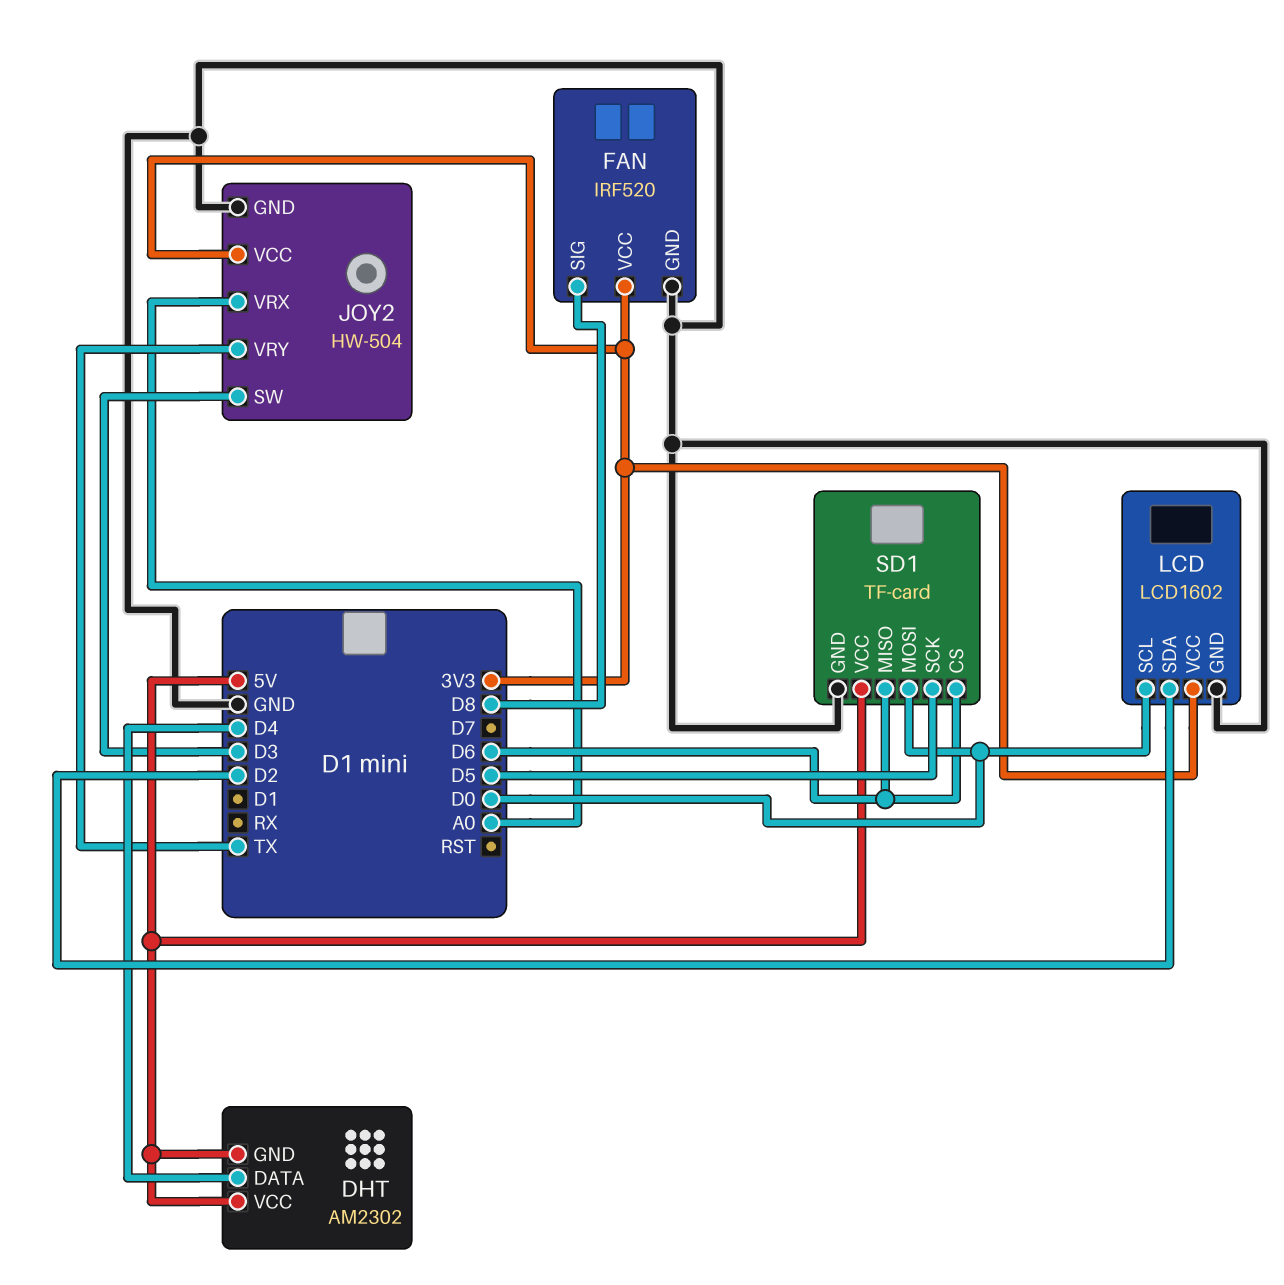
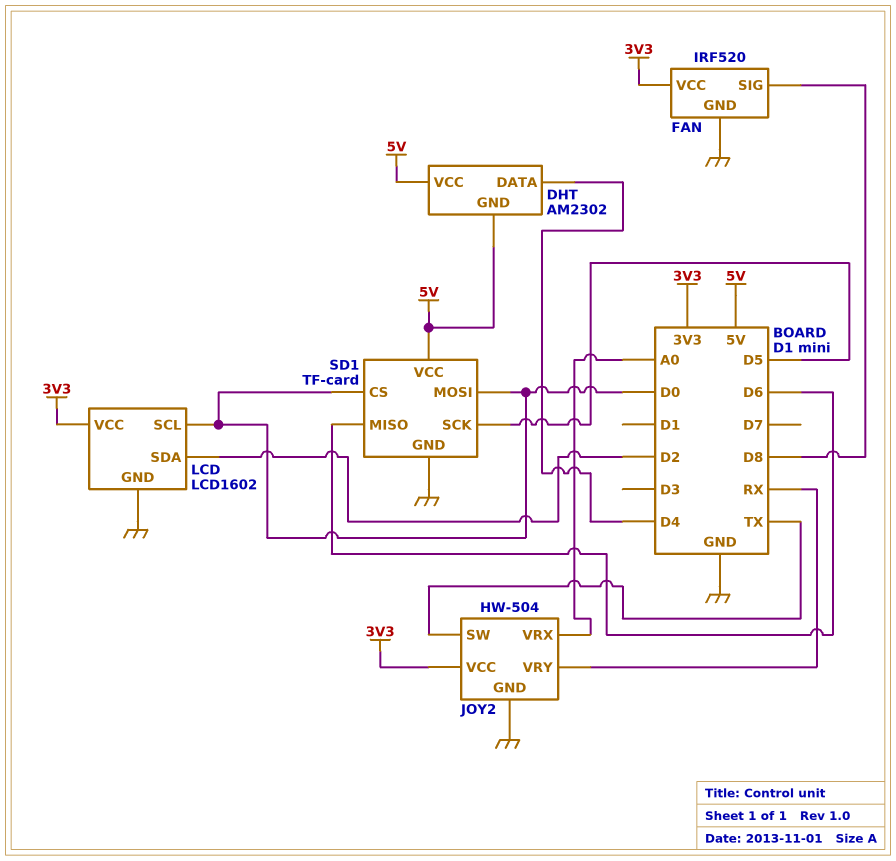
JOY2 pin SW: D3 -> TX
JOY2 pin VRY: TX -> RX
SD1 pin CS: D6 -> D0

